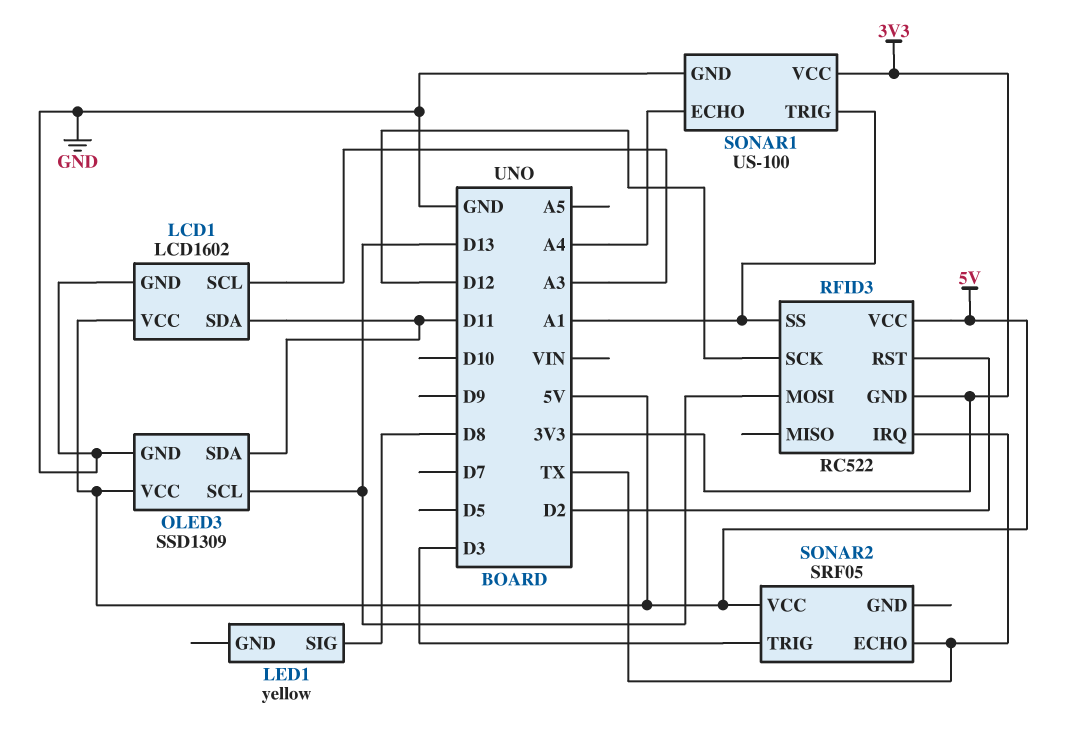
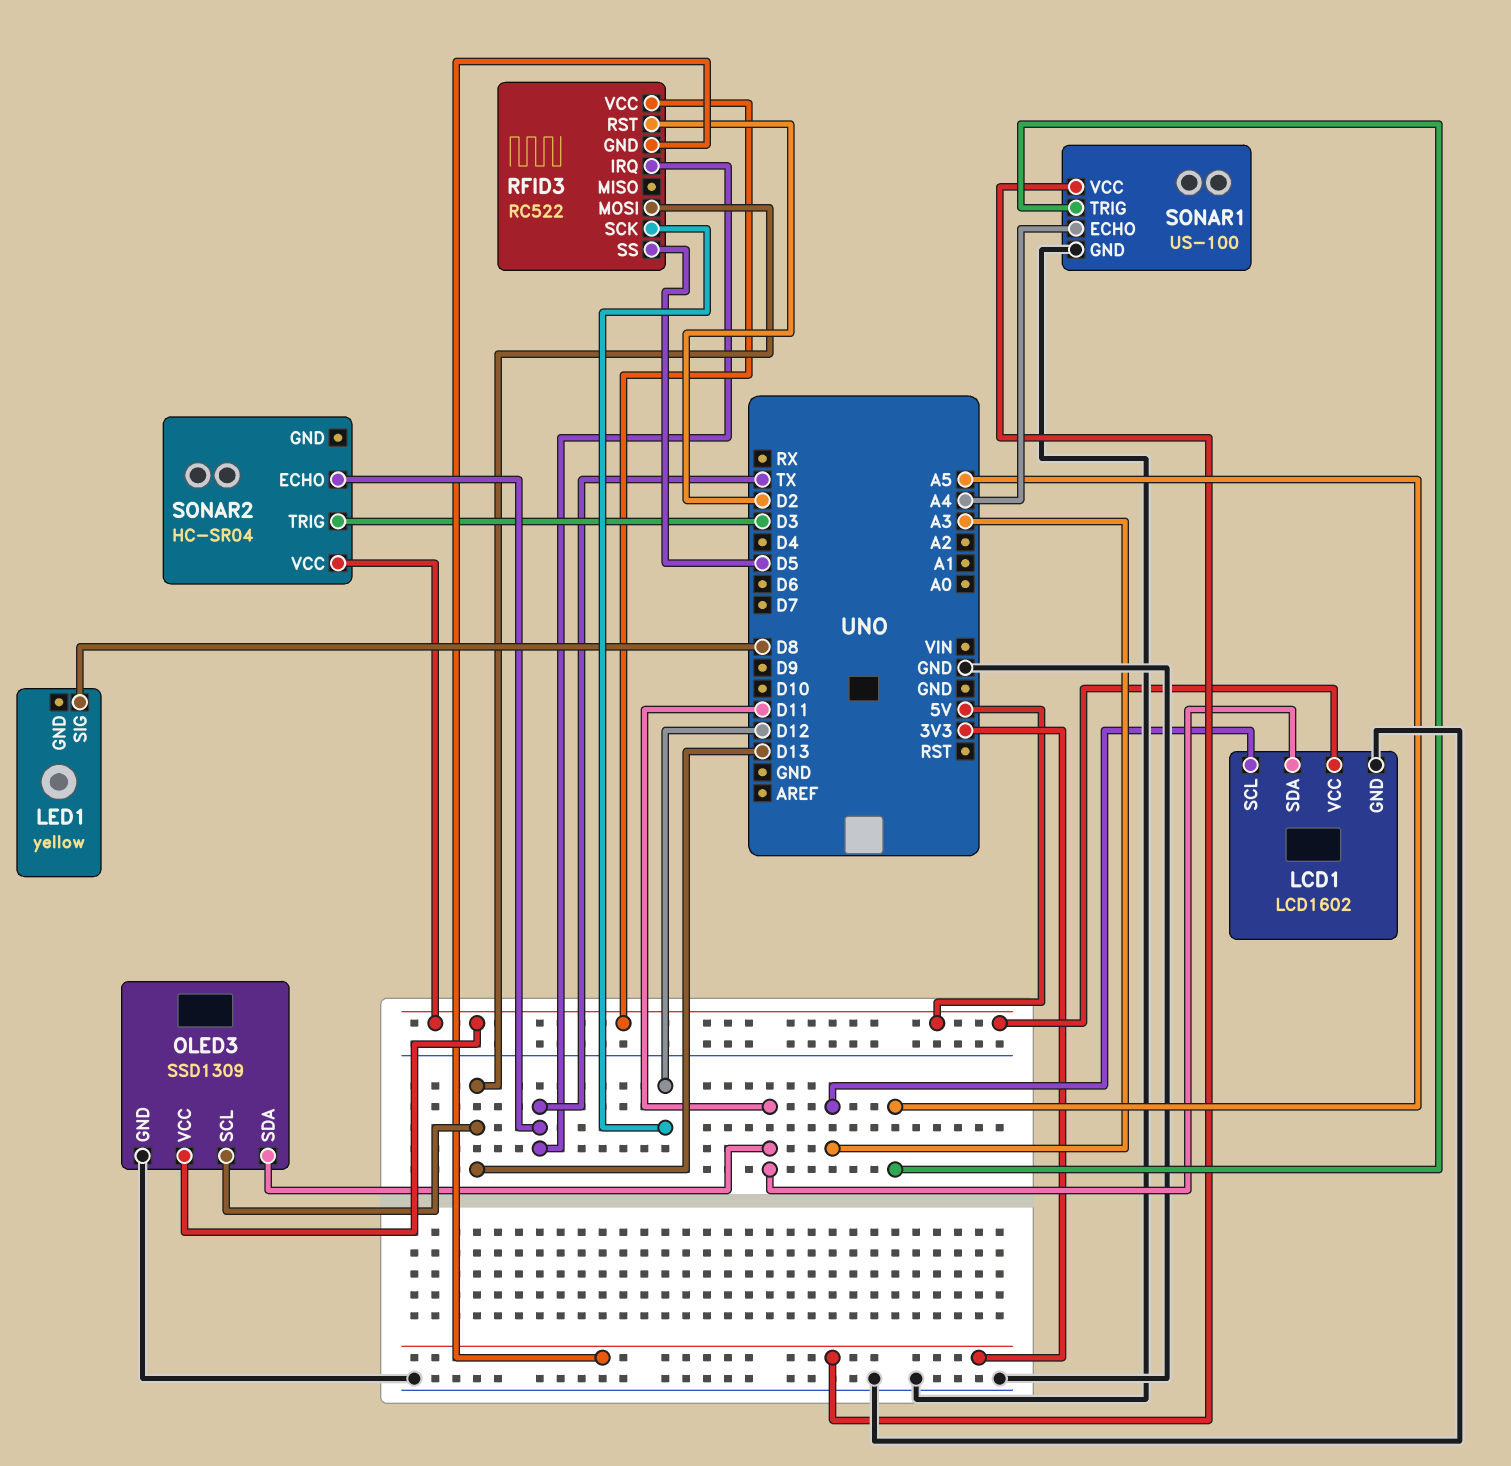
RFID3 pin SS: A1 -> D5
SONAR1 pin TRIG: A1 -> A5
SONAR2: SRF05 -> HC-SR04

